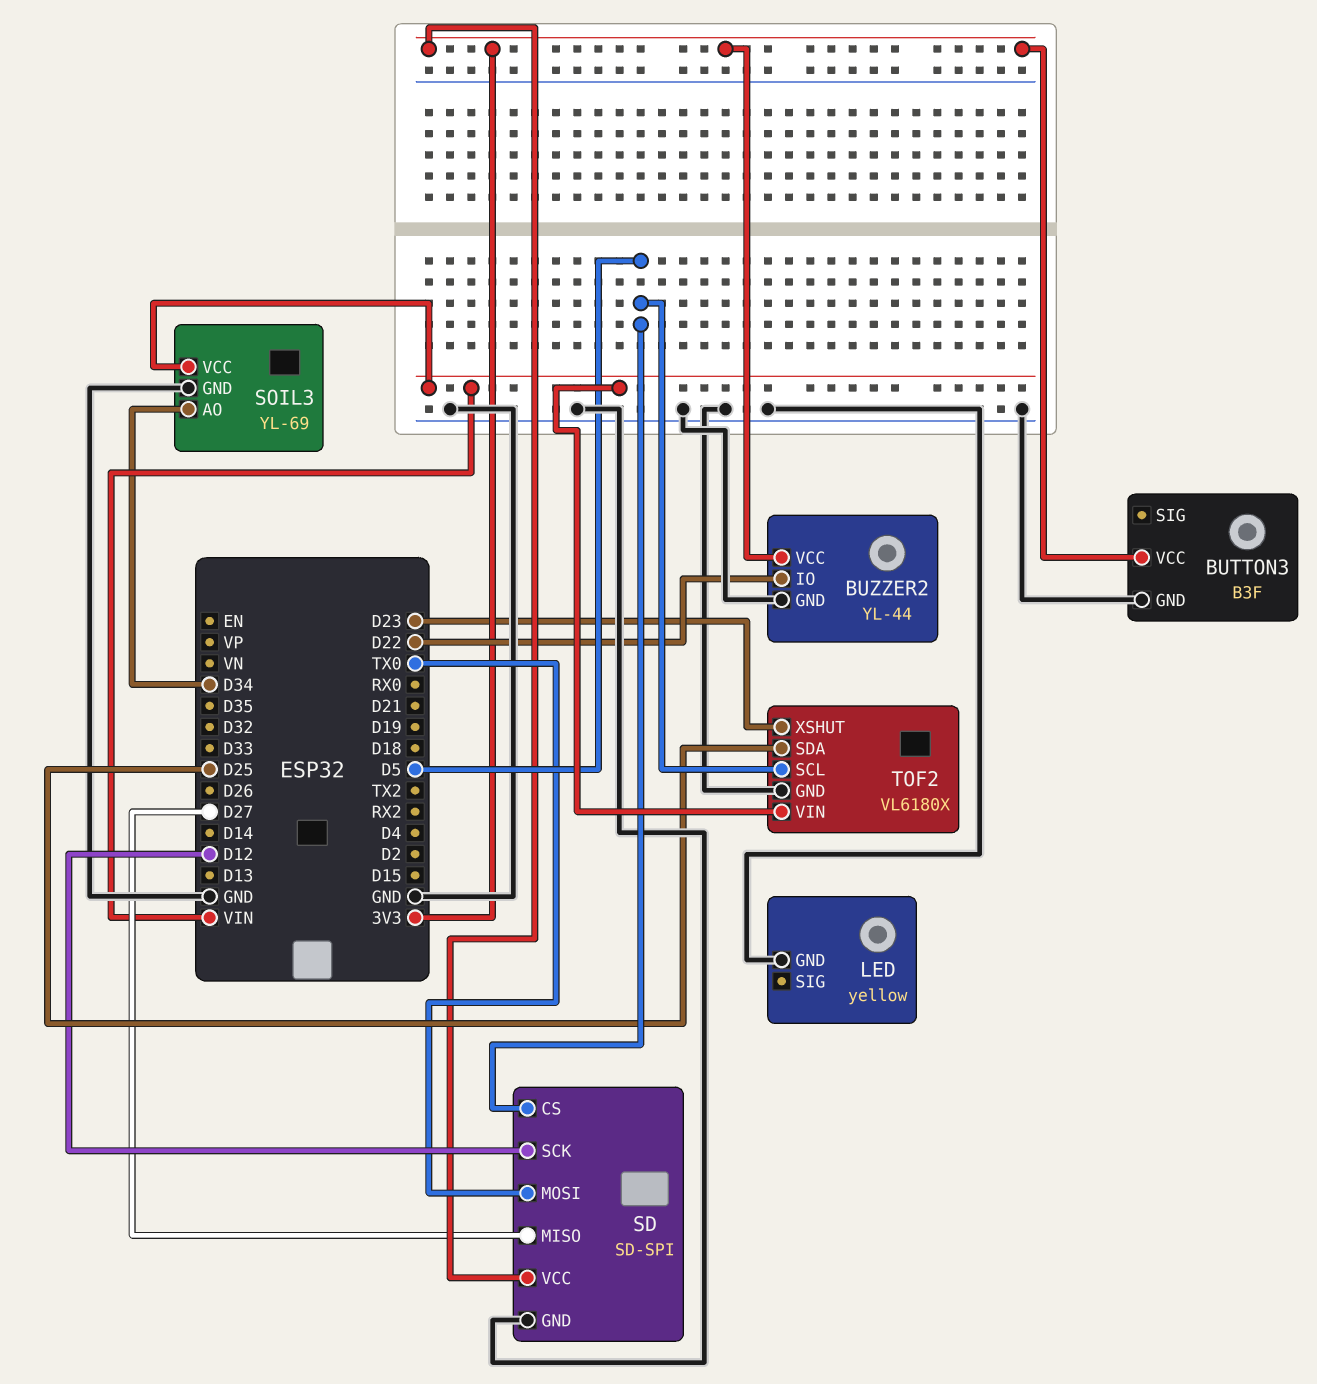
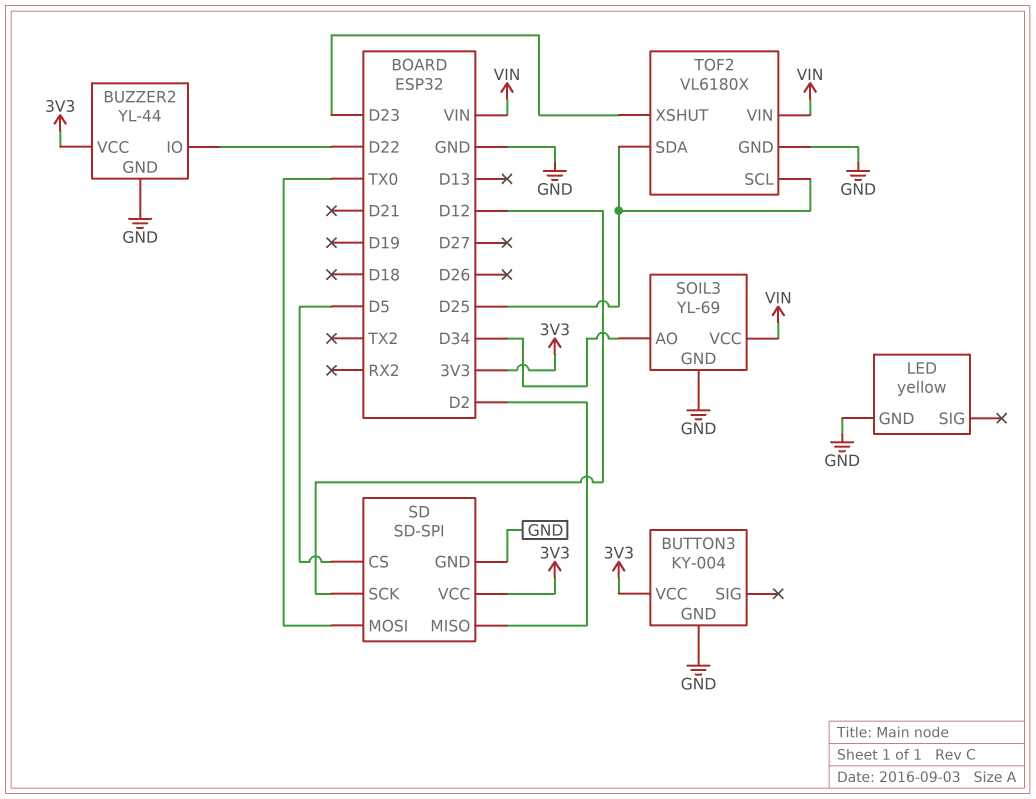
BUTTON3: B3F -> KY-004
SD pin MISO: D27 -> D2
TOF2 pin SCL: D5 -> D25

